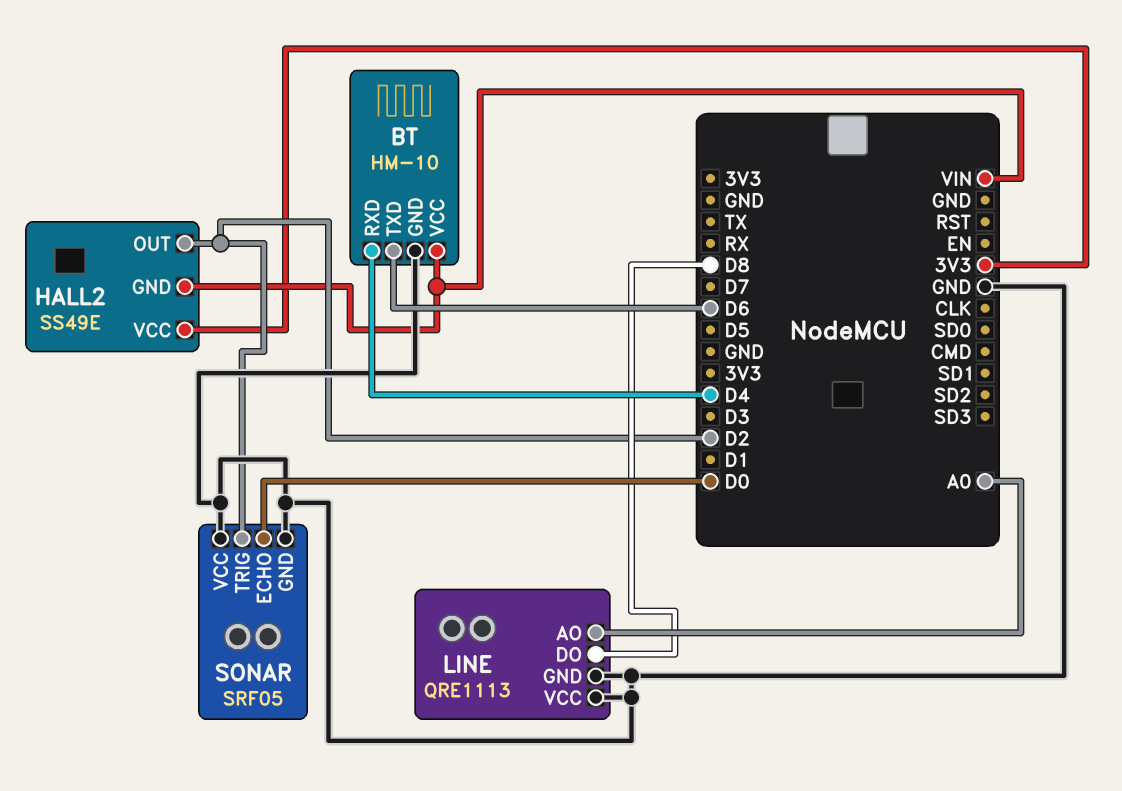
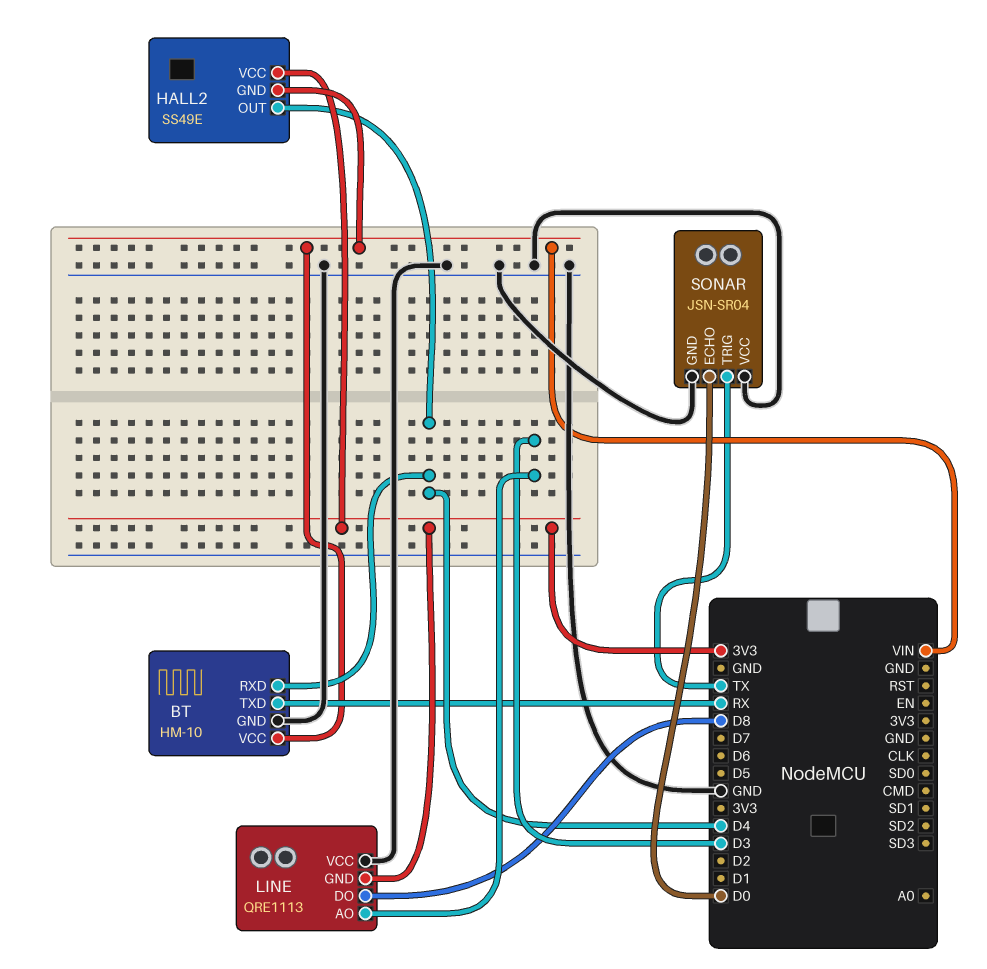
BT pin TXD: D6 -> RX
HALL2 pin OUT: D2 -> D4
LINE pin AO: A0 -> D3
LINE pin GND: GND -> 3V3
SONAR: SRF05 -> JSN-SR04
SONAR pin TRIG: D2 -> TX

